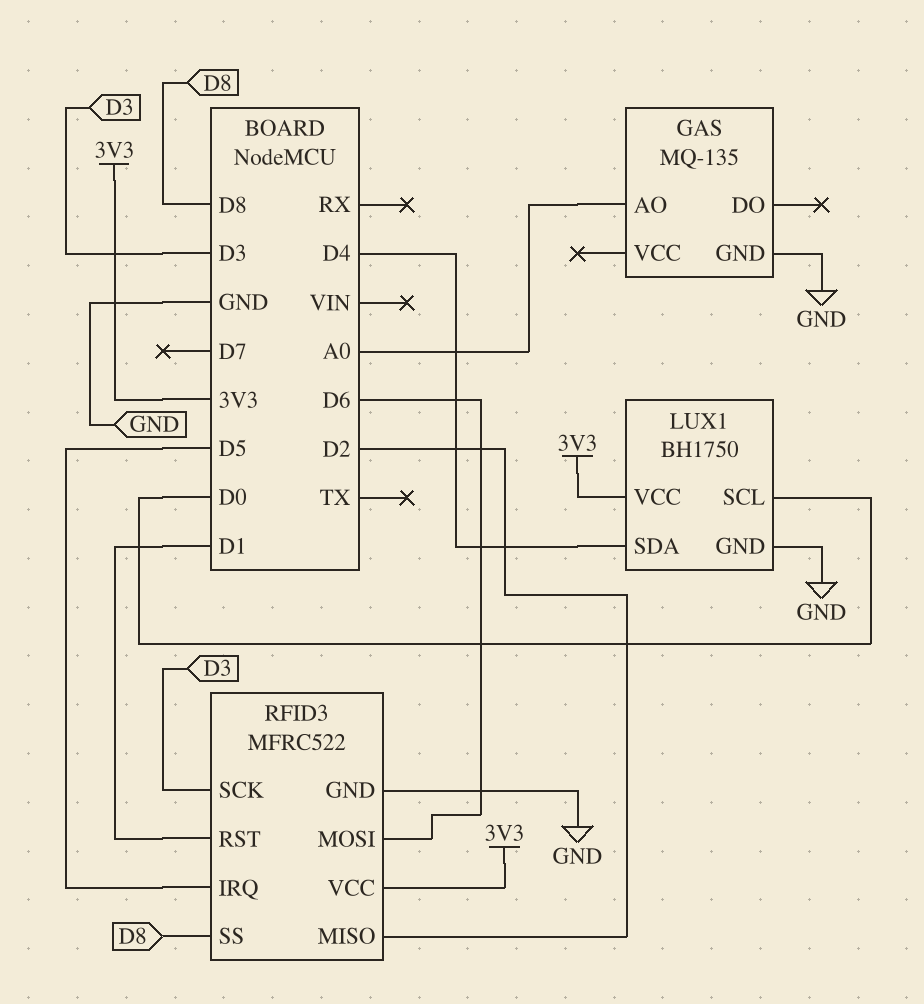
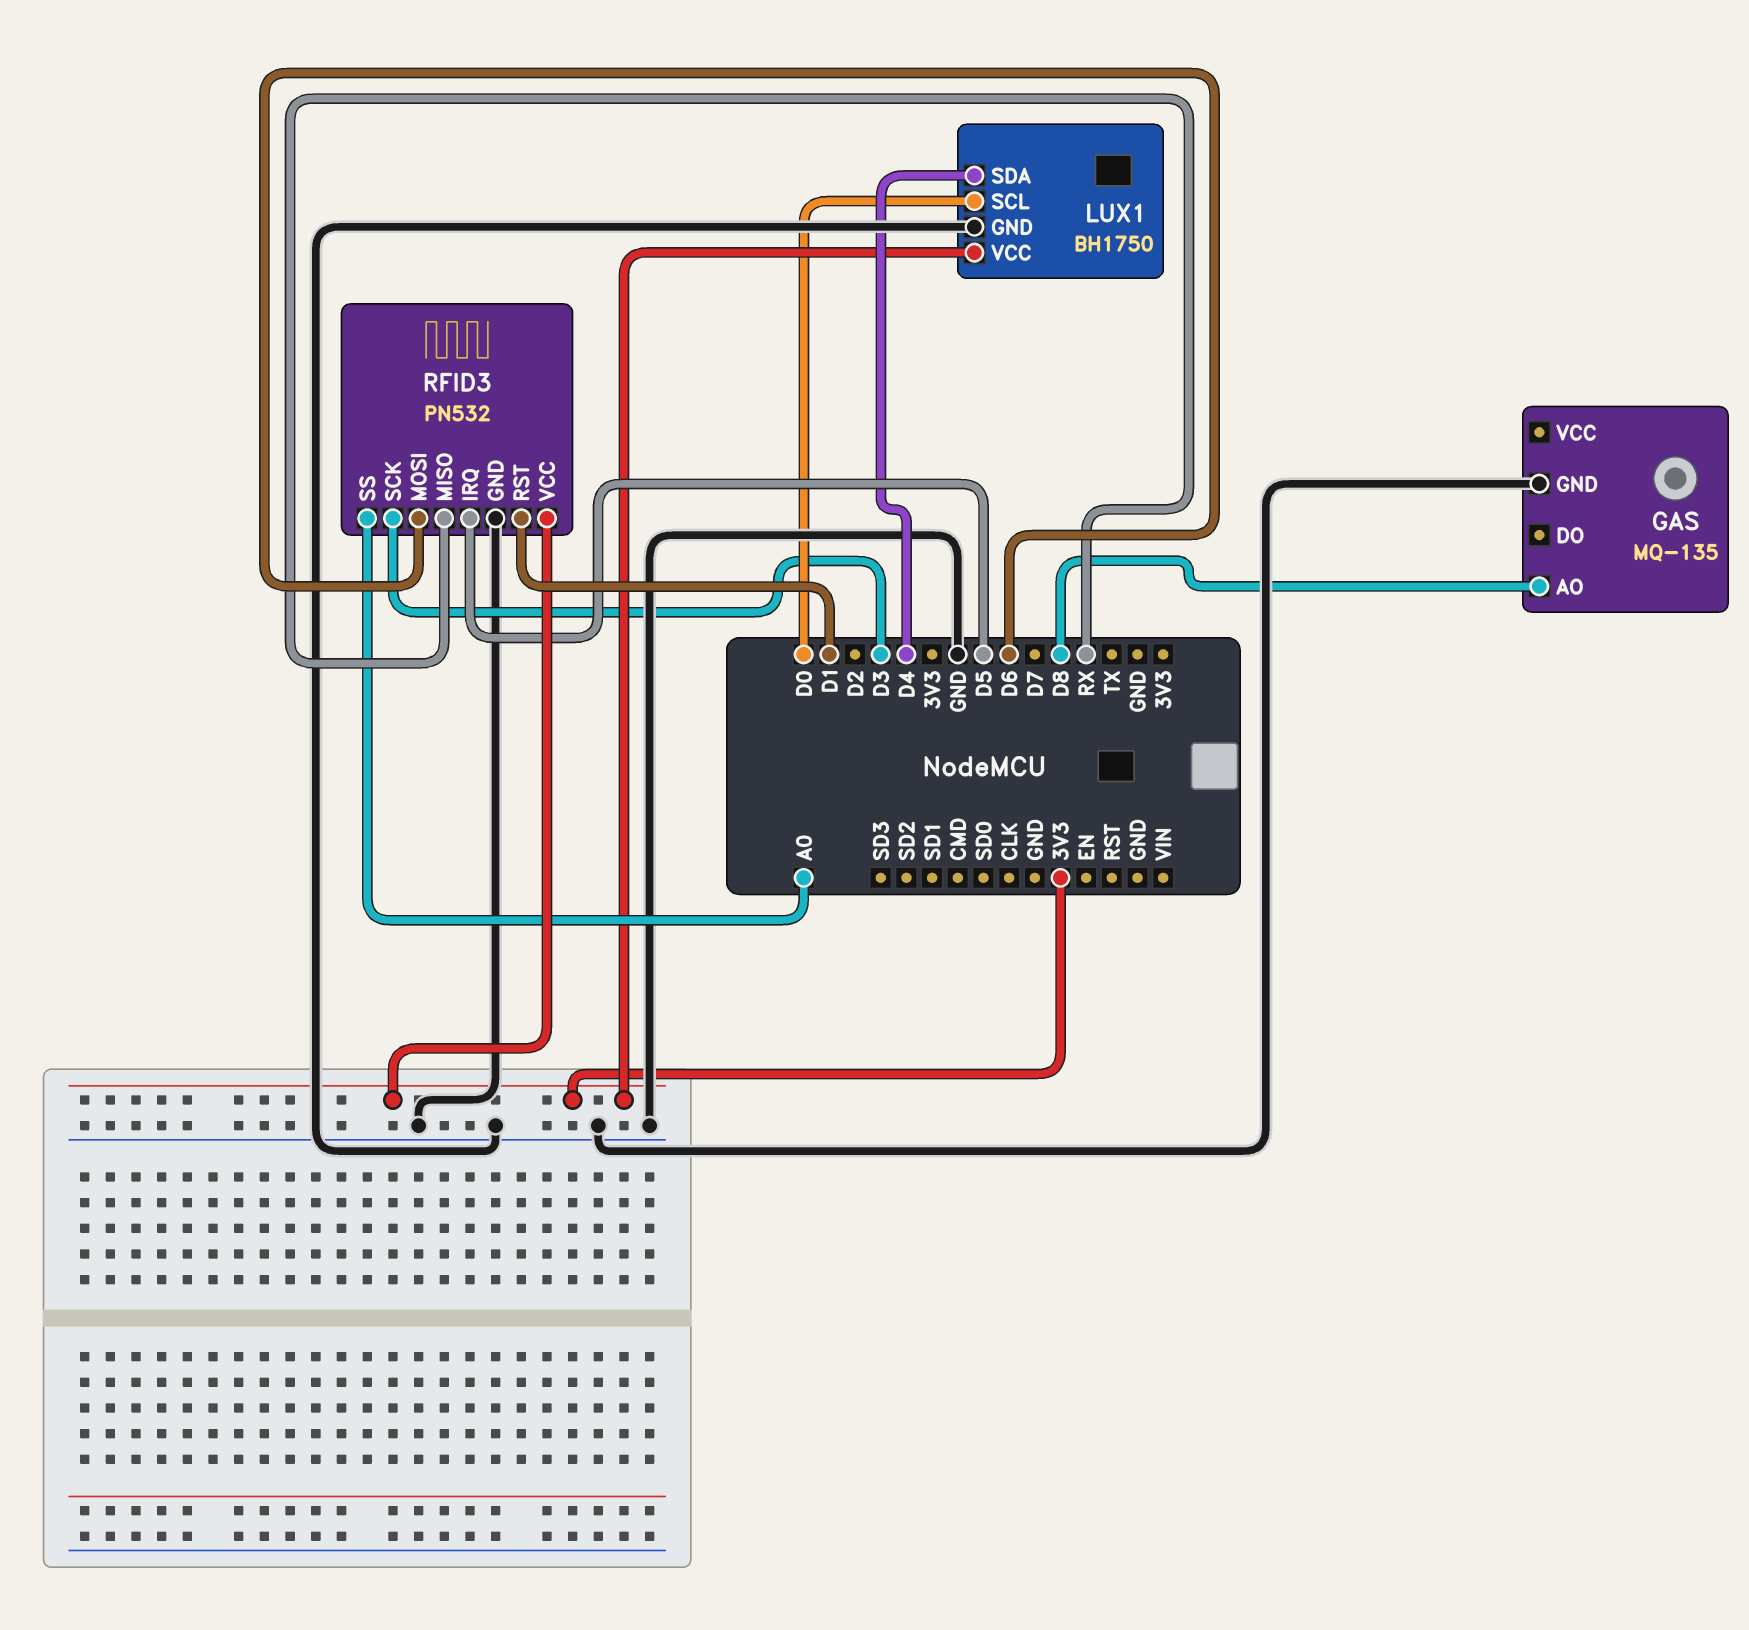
GAS pin AO: A0 -> D8
RFID3: MFRC522 -> PN532
RFID3 pin MISO: D2 -> RX
RFID3 pin SS: D8 -> A0

